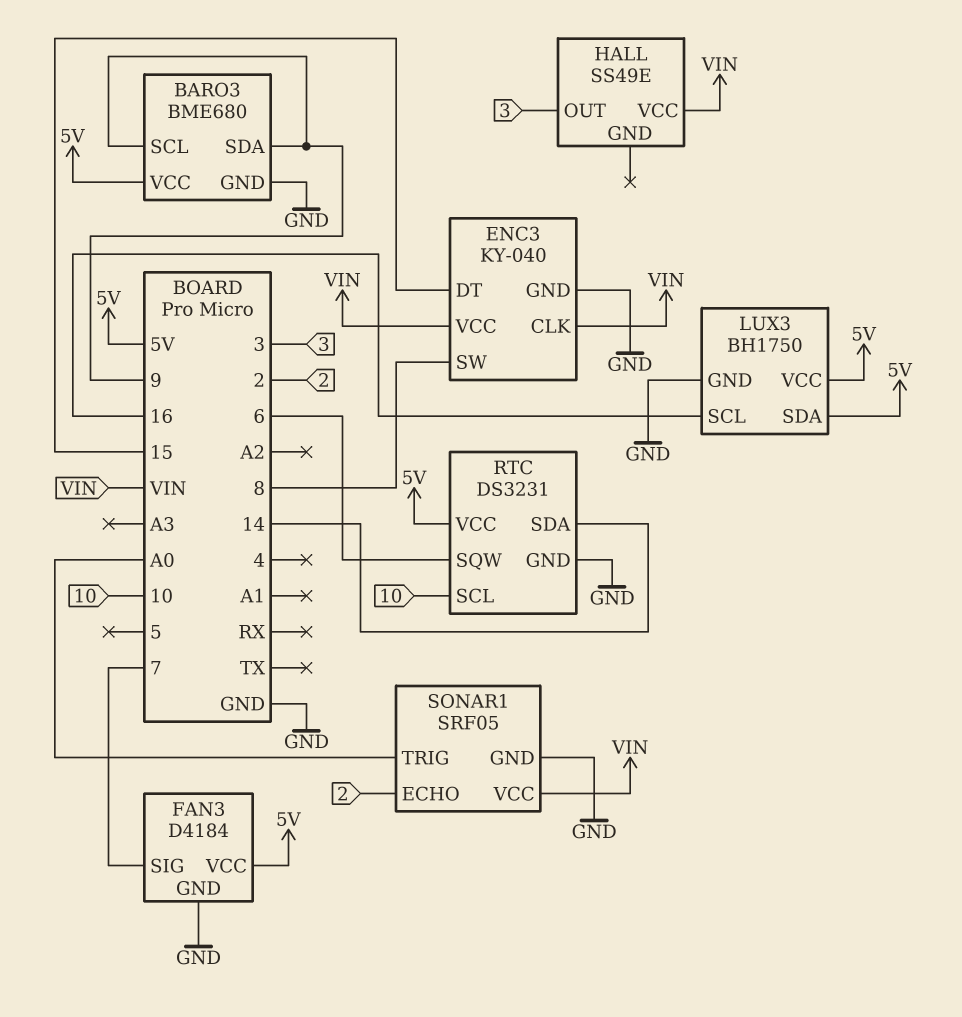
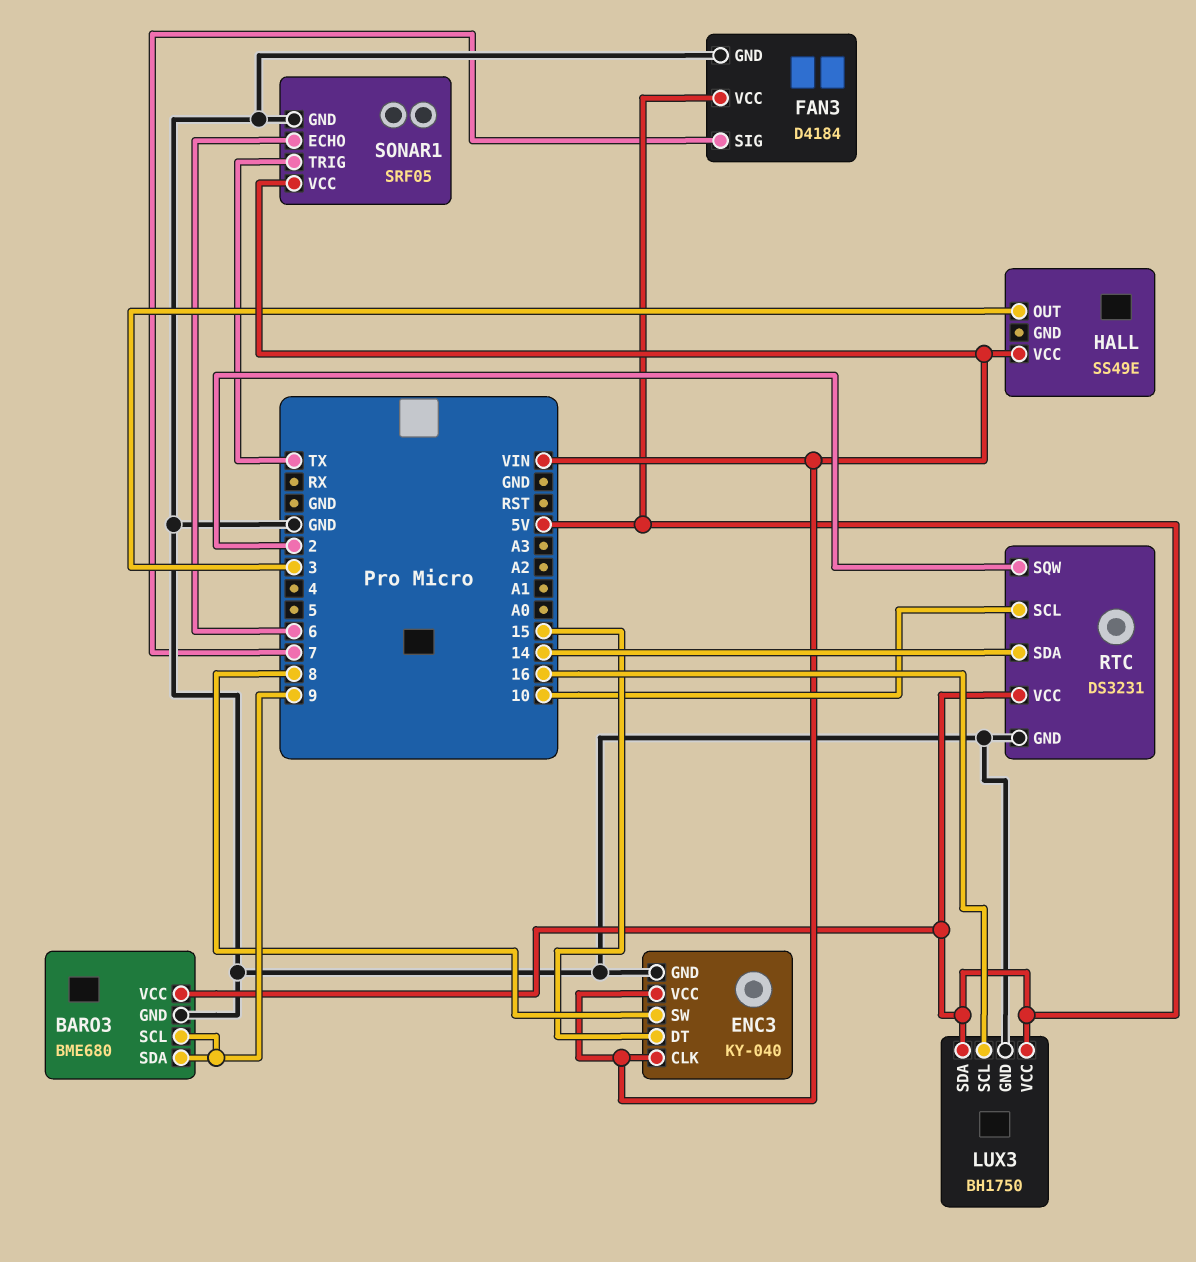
RTC pin SQW: 6 -> 2
SONAR1 pin ECHO: 2 -> 6
SONAR1 pin TRIG: A0 -> TX

